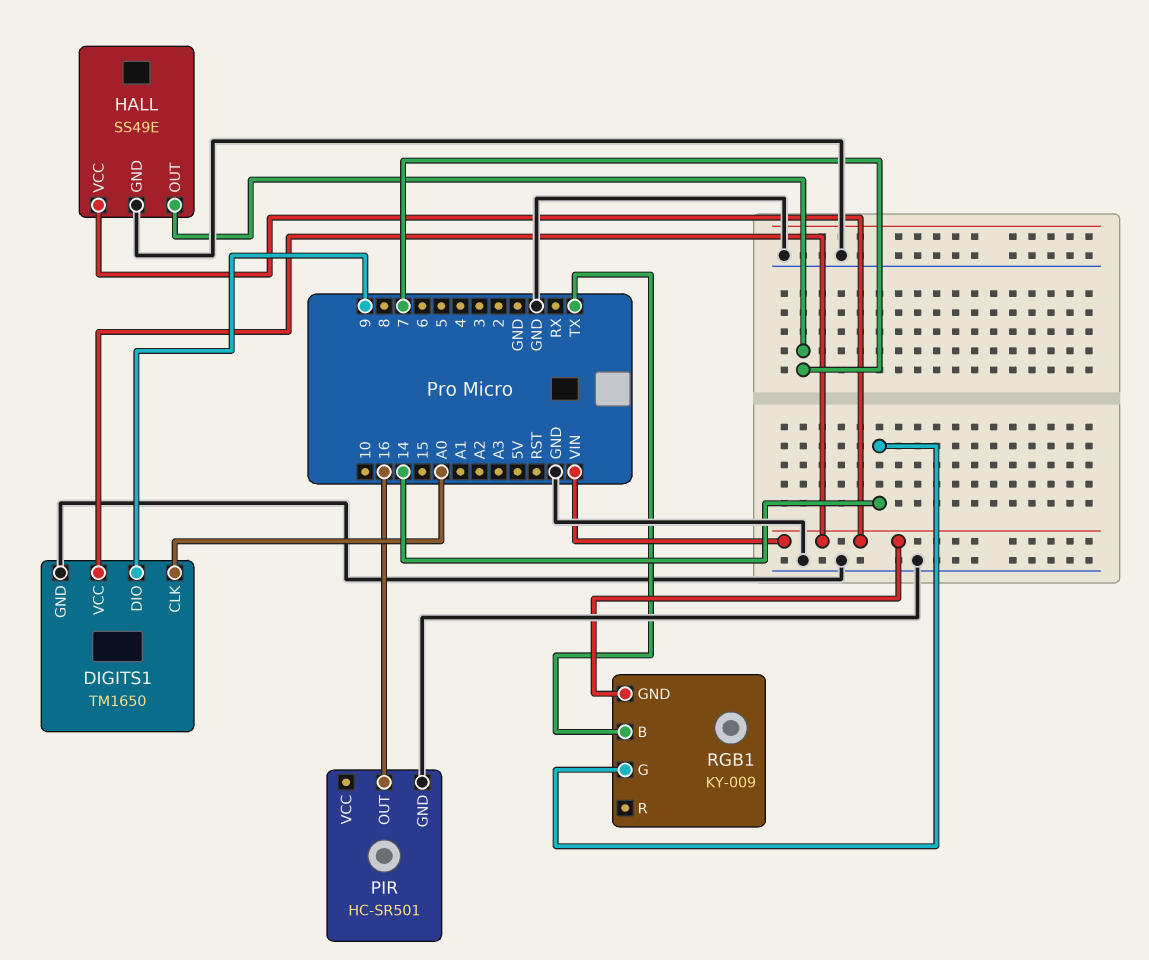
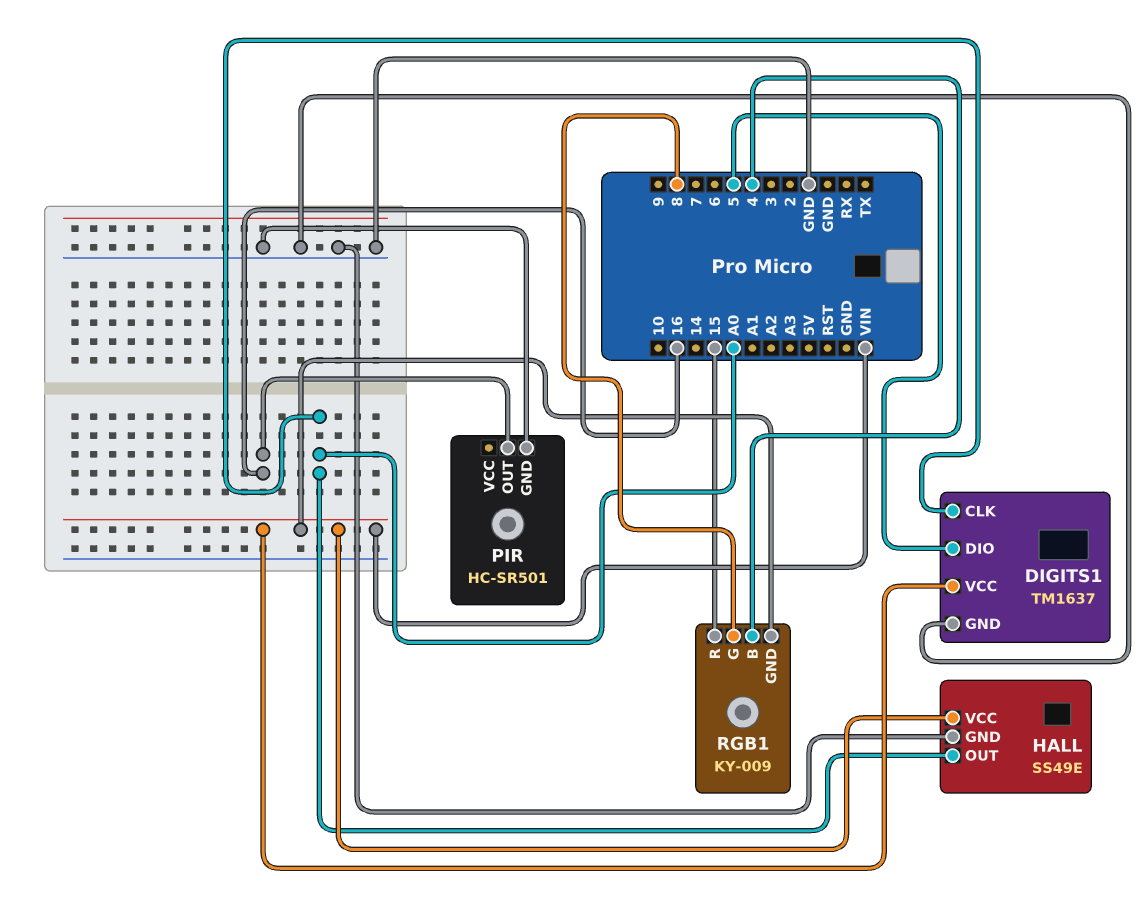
DIGITS1: TM1650 -> TM1637
DIGITS1 pin DIO: 9 -> 5
HALL pin OUT: 7 -> A0
RGB1 pin B: TX -> 4
RGB1 pin G: 14 -> 8
RGB1 pin R: none -> 15

